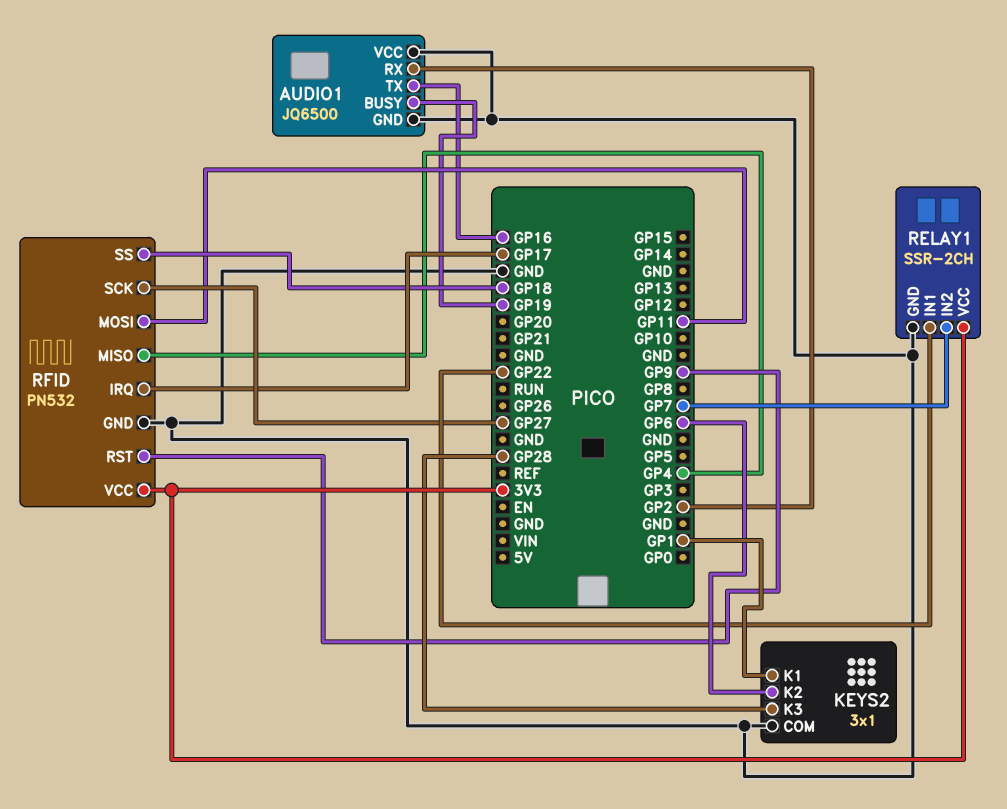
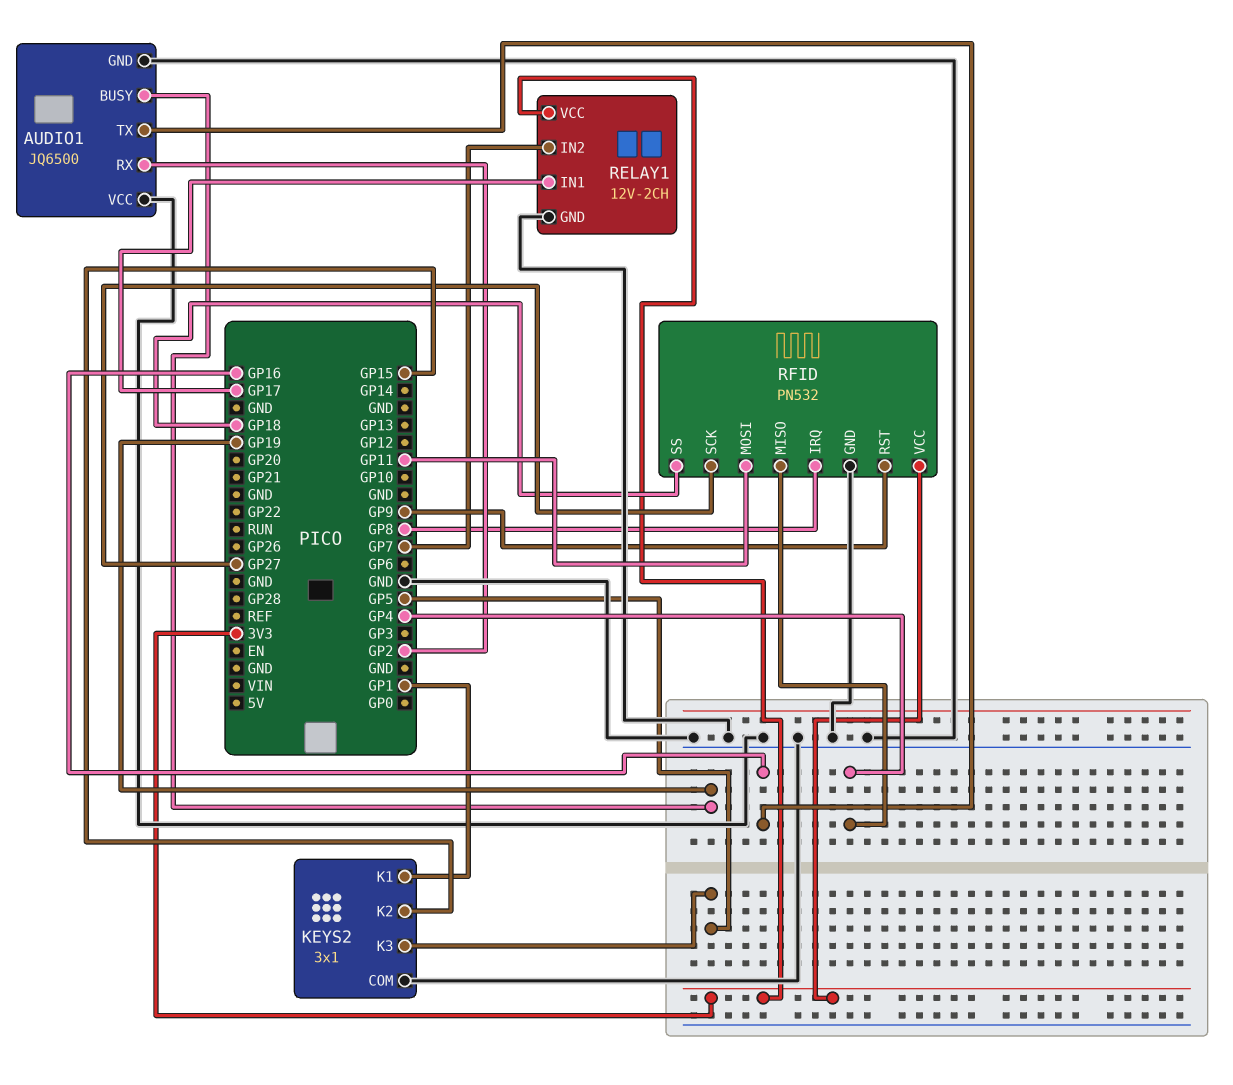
KEYS2 pin K2: GP6 -> GP15
KEYS2 pin K3: GP28 -> GP5
RELAY1: SSR-2CH -> 12V-2CH
RELAY1 pin IN1: GP22 -> GP17
RFID pin IRQ: GP17 -> GP8

